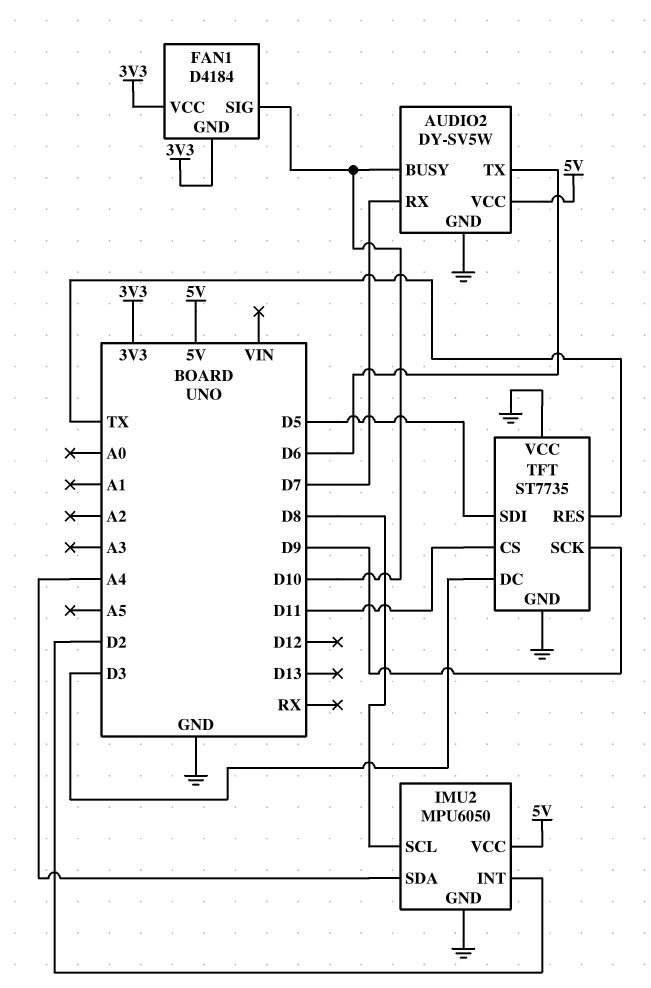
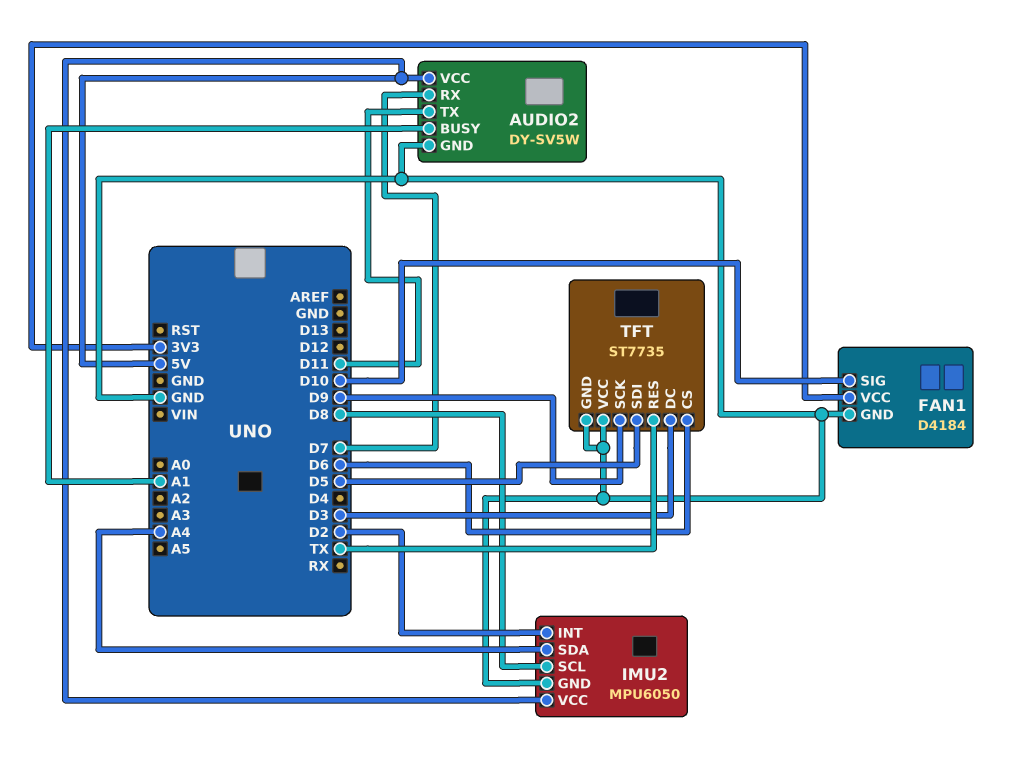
AUDIO2 pin BUSY: D10 -> A1
AUDIO2 pin TX: D6 -> D11
FAN1 pin GND: 3V3 -> GND
TFT pin CS: D11 -> D6

